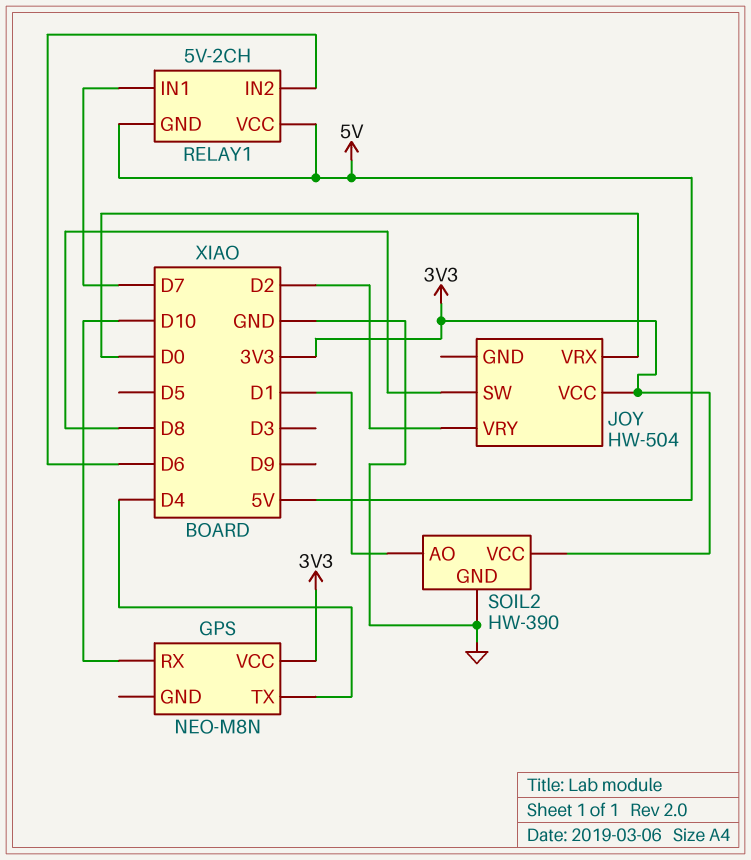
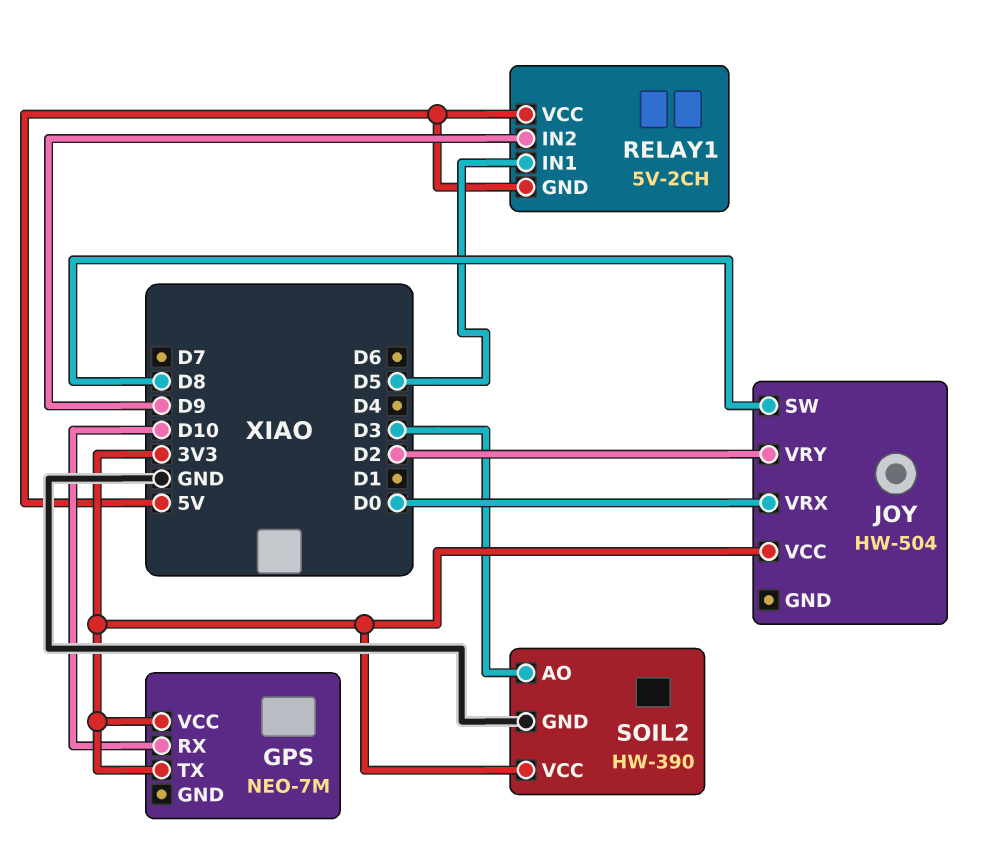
GPS: NEO-M8N -> NEO-7M
GPS pin TX: D4 -> 3V3
RELAY1 pin IN1: D7 -> D5
RELAY1 pin IN2: D6 -> D9
SOIL2 pin AO: D1 -> D3

